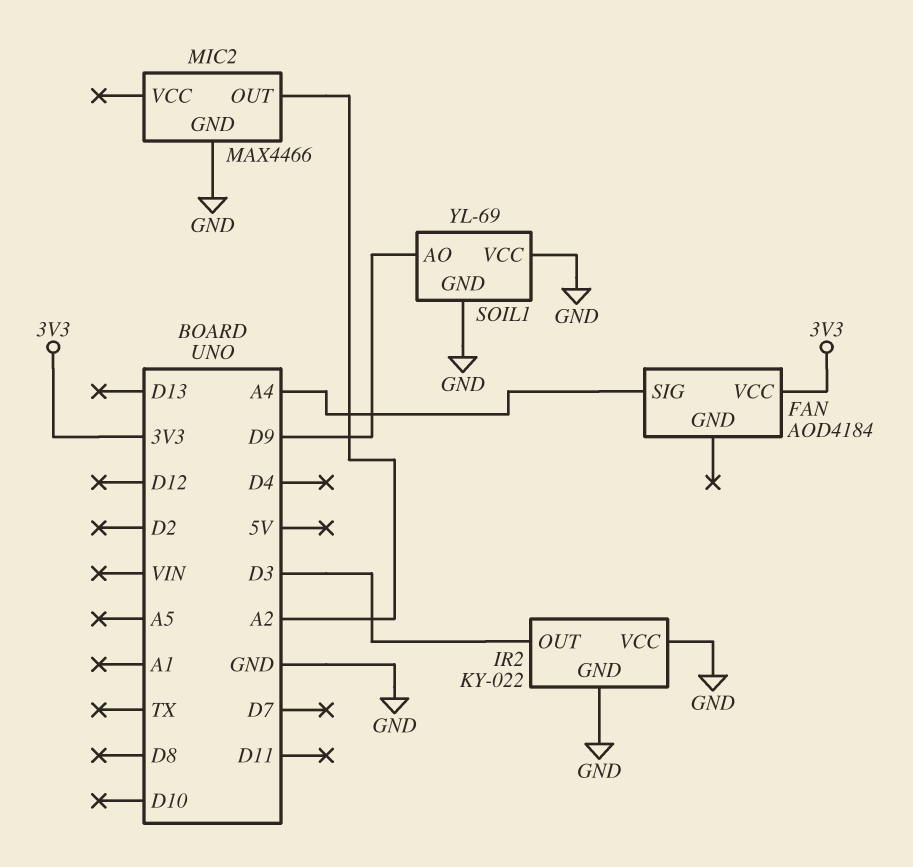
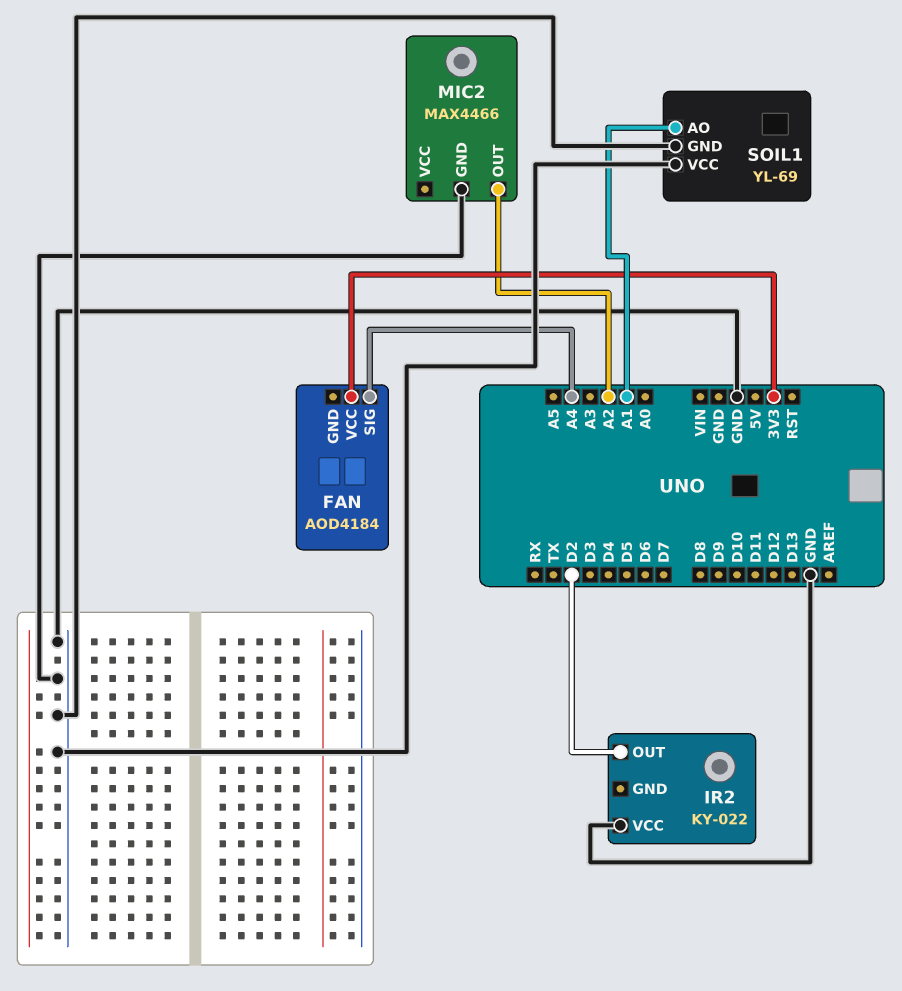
IR2 pin GND: GND -> none
IR2 pin OUT: D3 -> D2
SOIL1 pin AO: D9 -> A1

